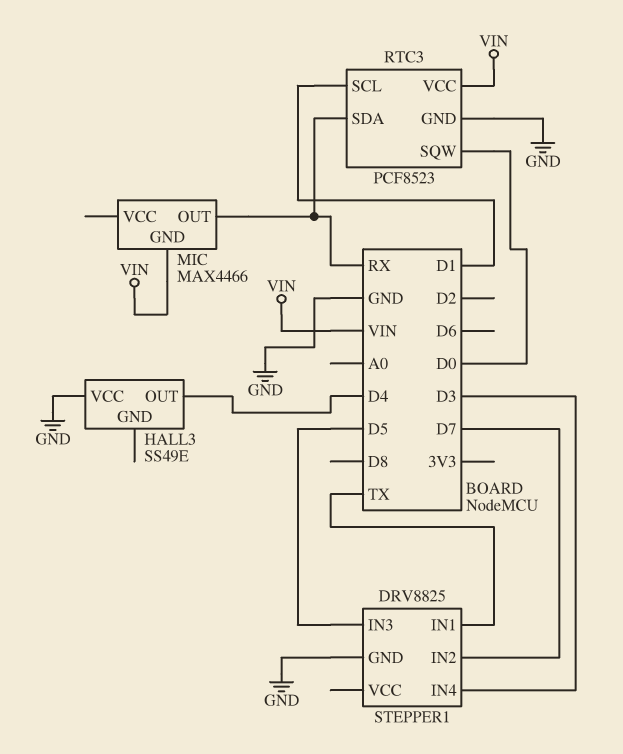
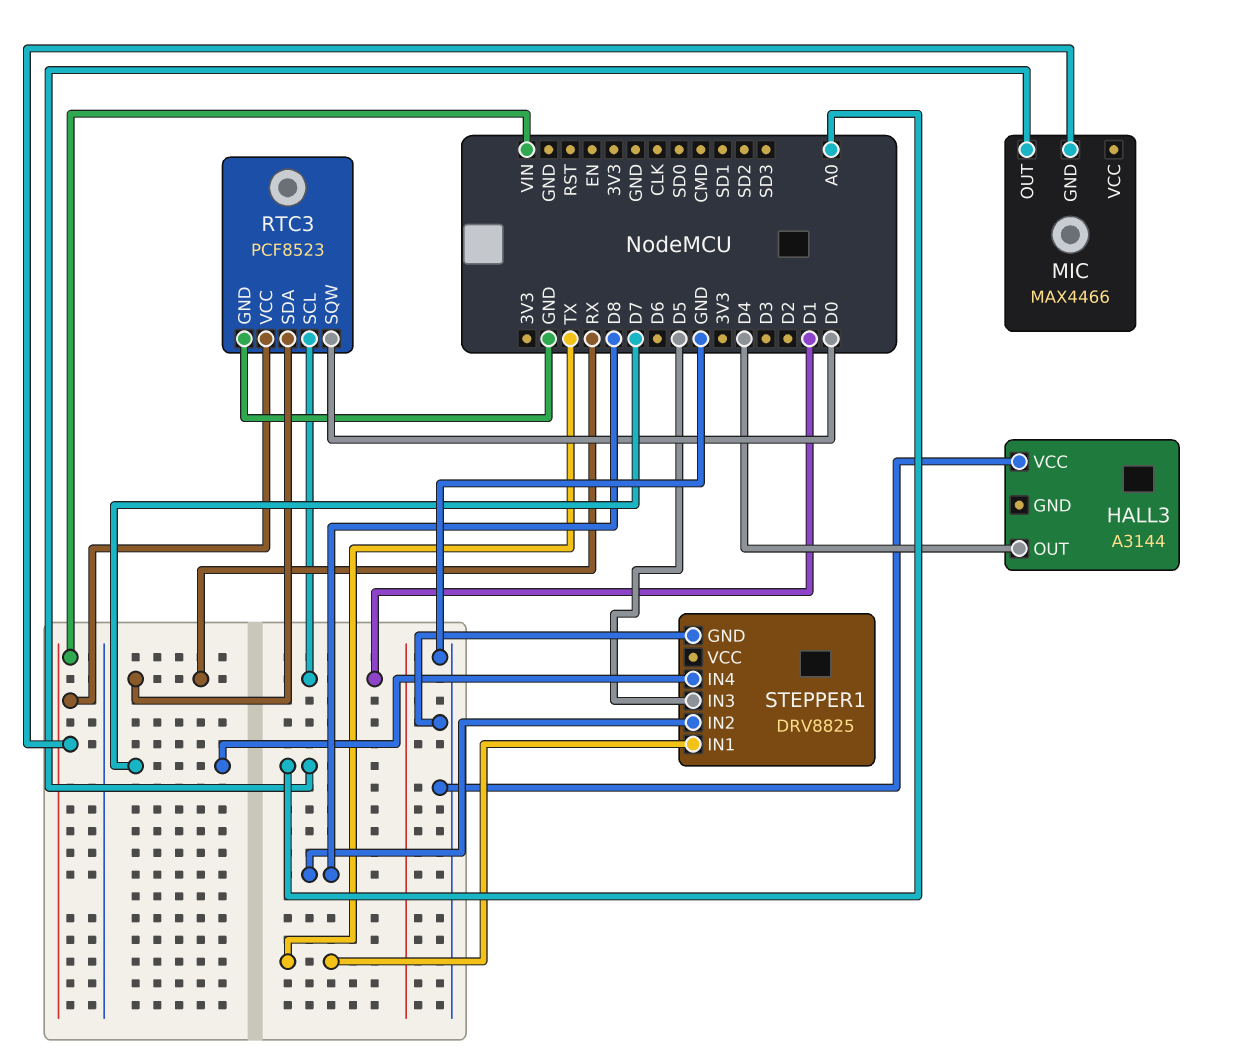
HALL3: SS49E -> A3144
MIC pin OUT: RX -> A0
STEPPER1 pin IN2: D7 -> D8
STEPPER1 pin IN4: D3 -> D7

